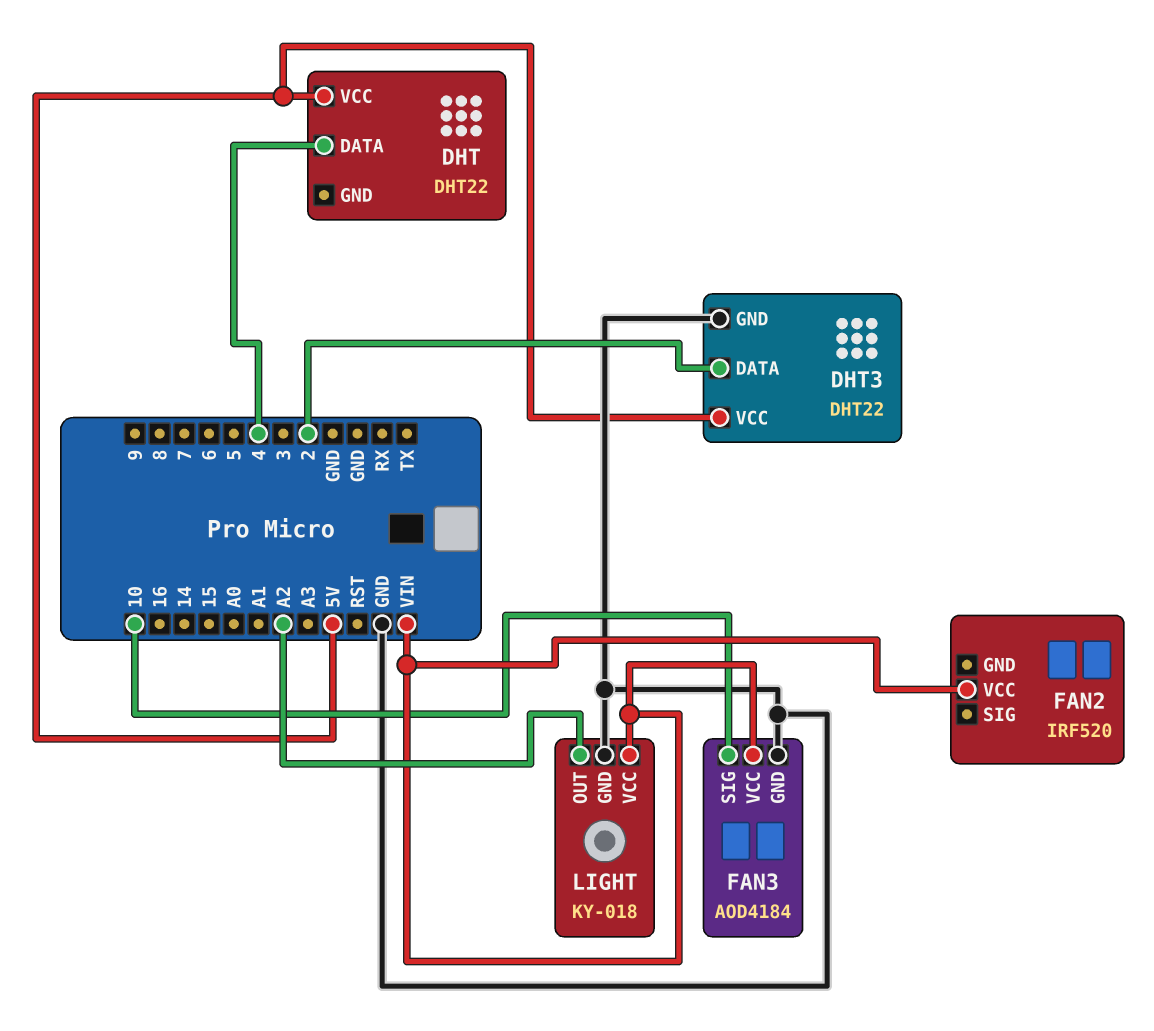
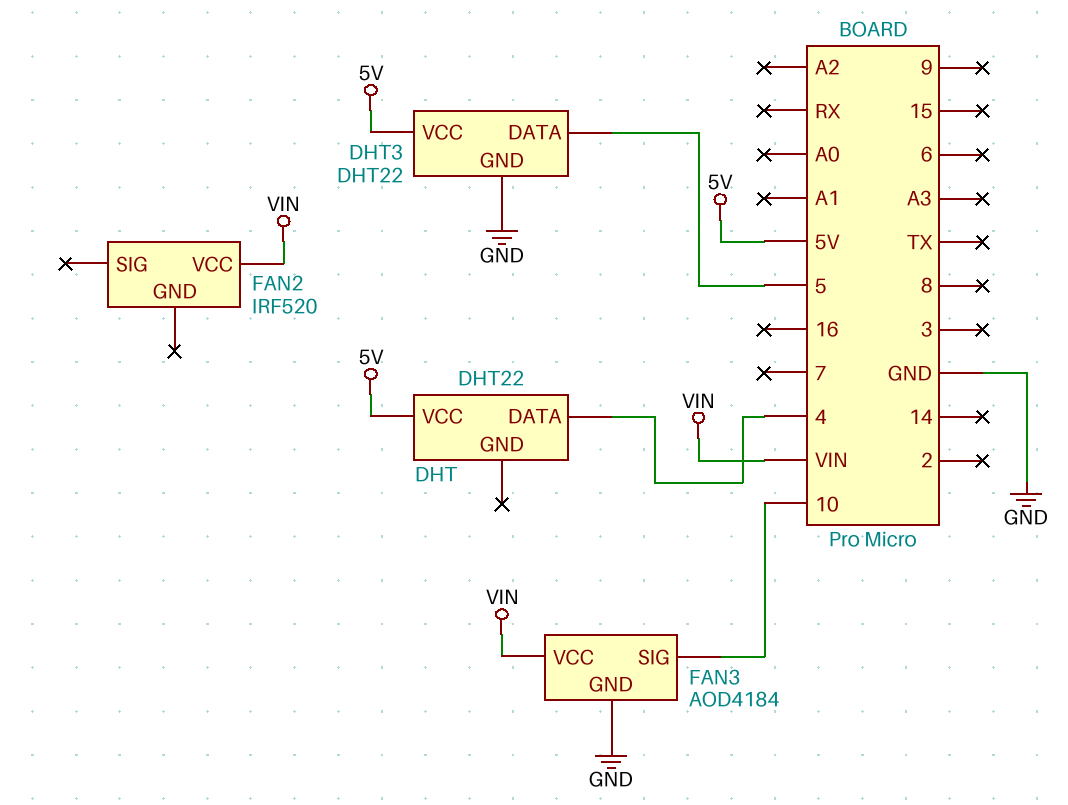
DHT3 pin DATA: 2 -> 5
LIGHT: KY-018 -> none
LIGHT pin GND: GND -> none
LIGHT pin OUT: A2 -> none
LIGHT pin VCC: VIN -> none

